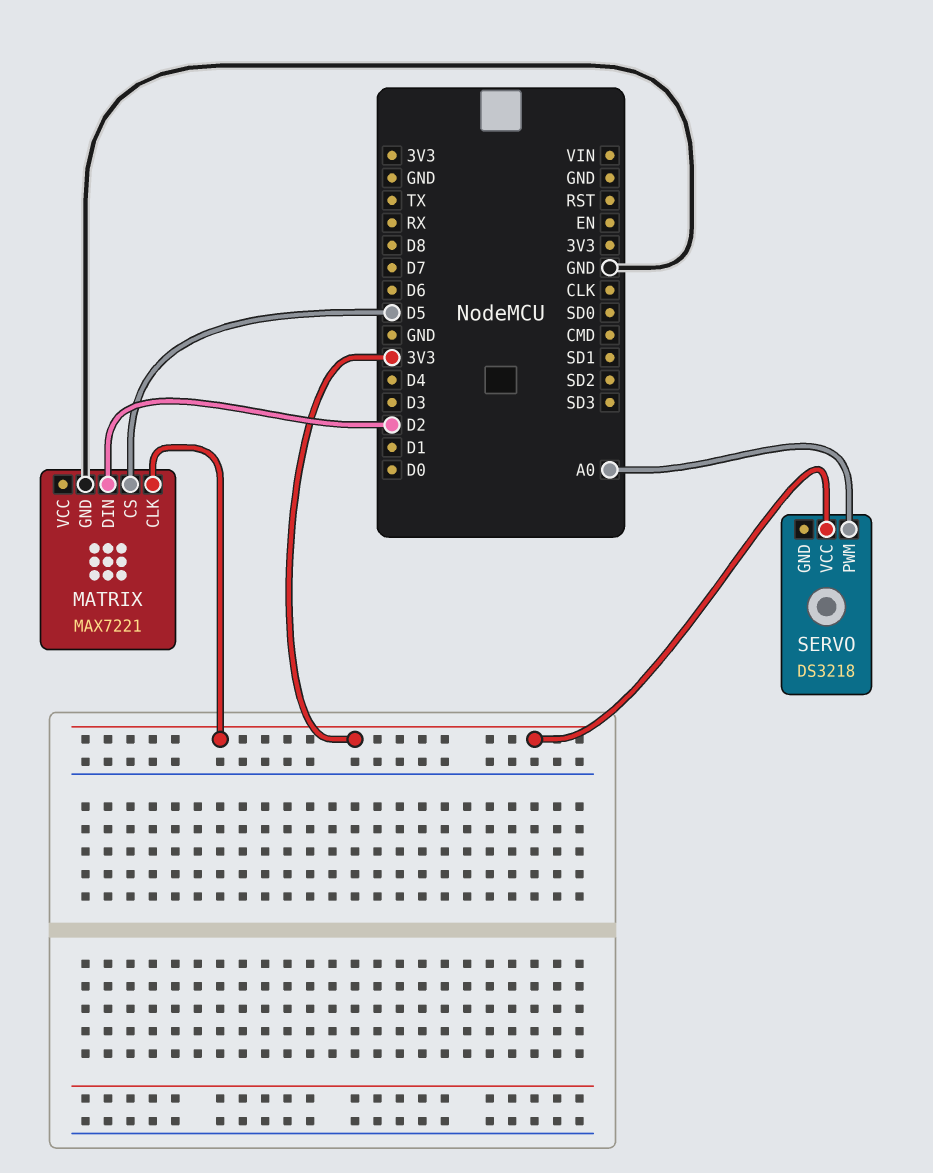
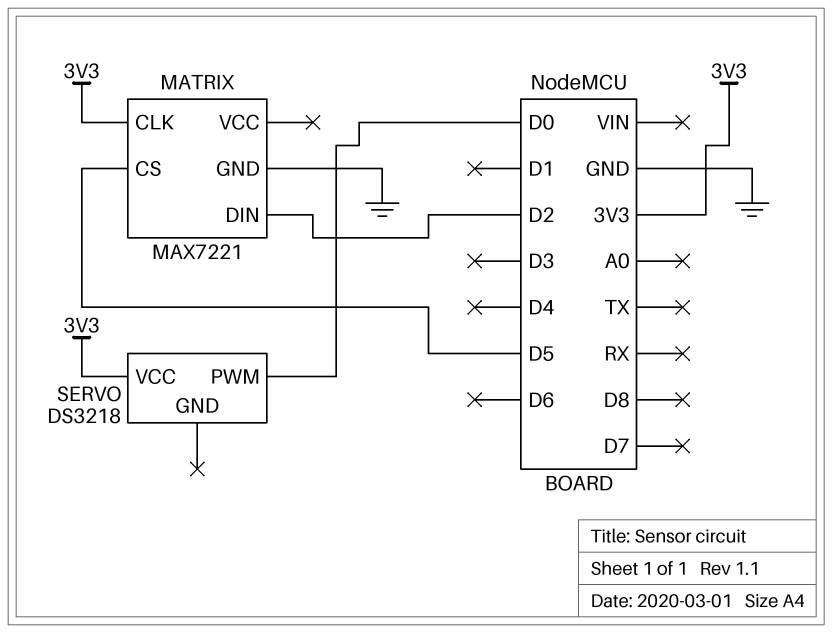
SERVO pin PWM: A0 -> D0

